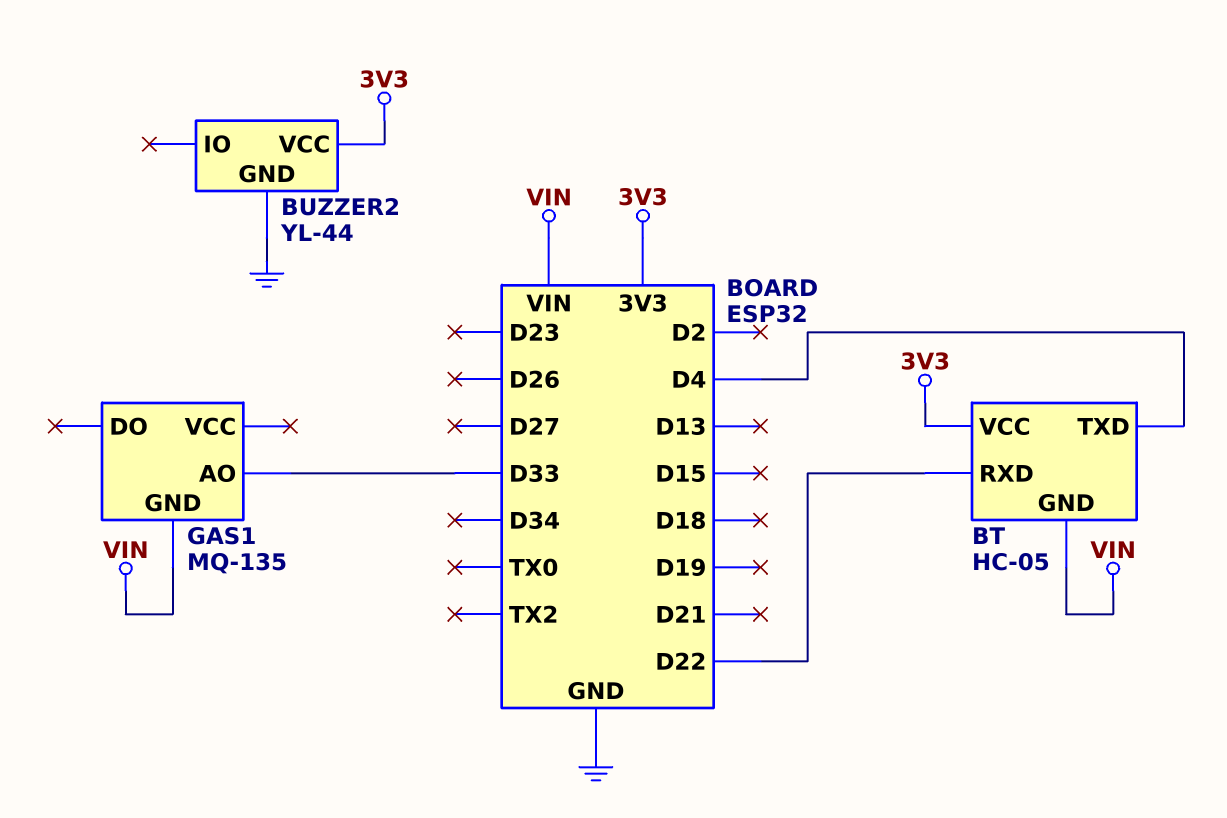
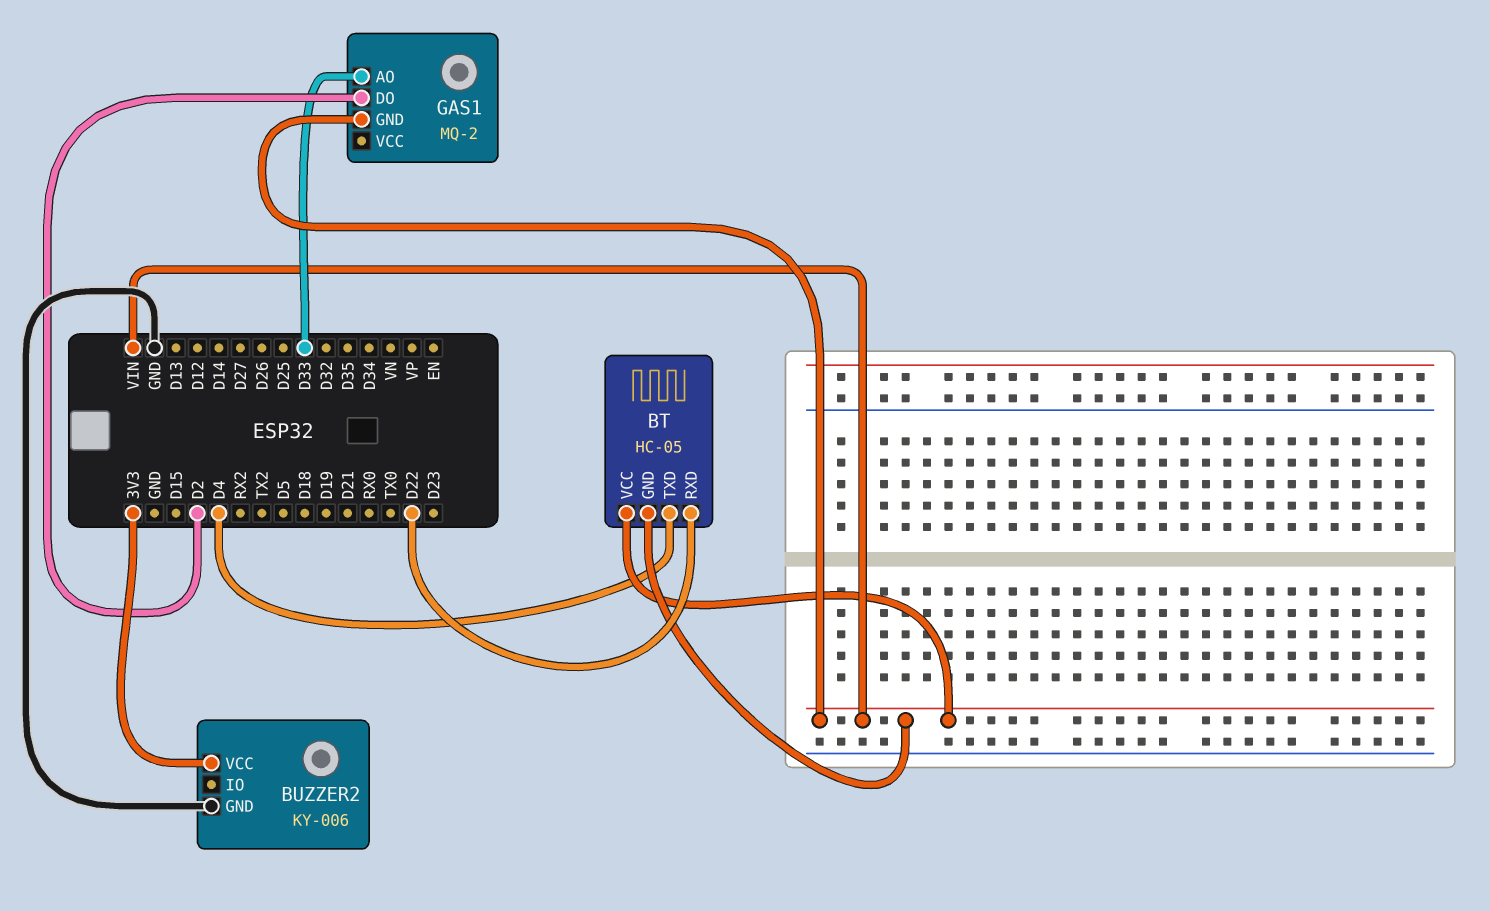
BT pin VCC: 3V3 -> VIN
BUZZER2: YL-44 -> KY-006
GAS1: MQ-135 -> MQ-2
GAS1 pin DO: none -> D2

